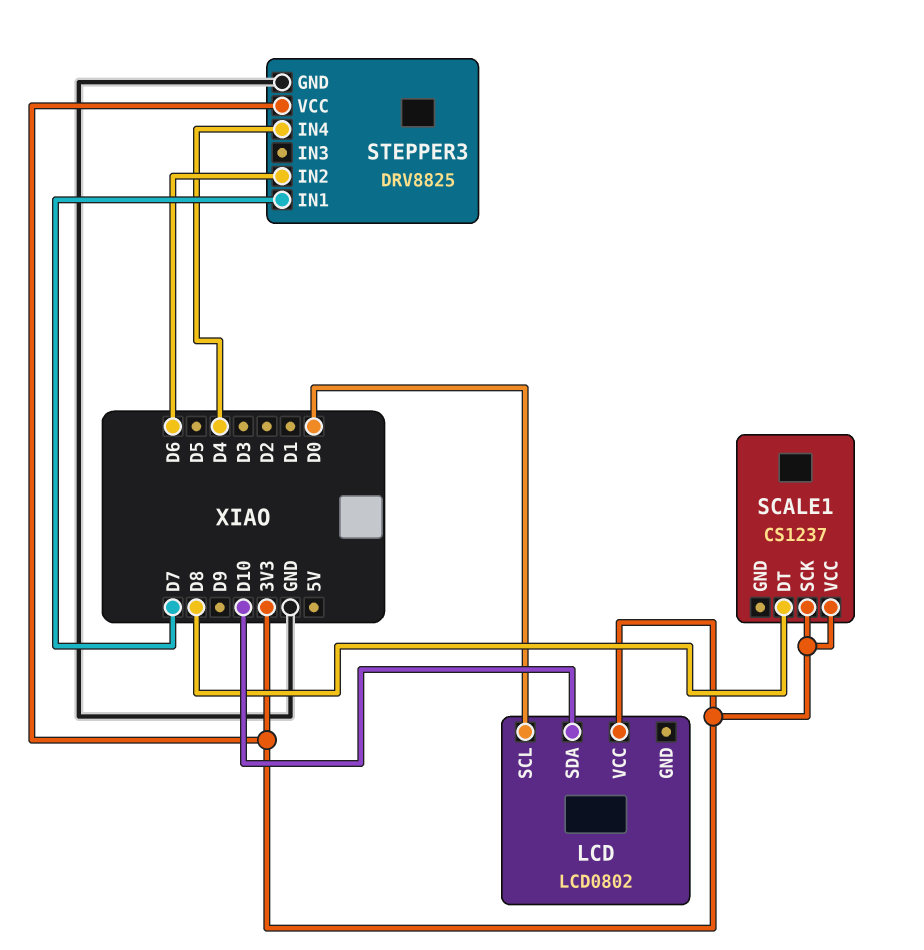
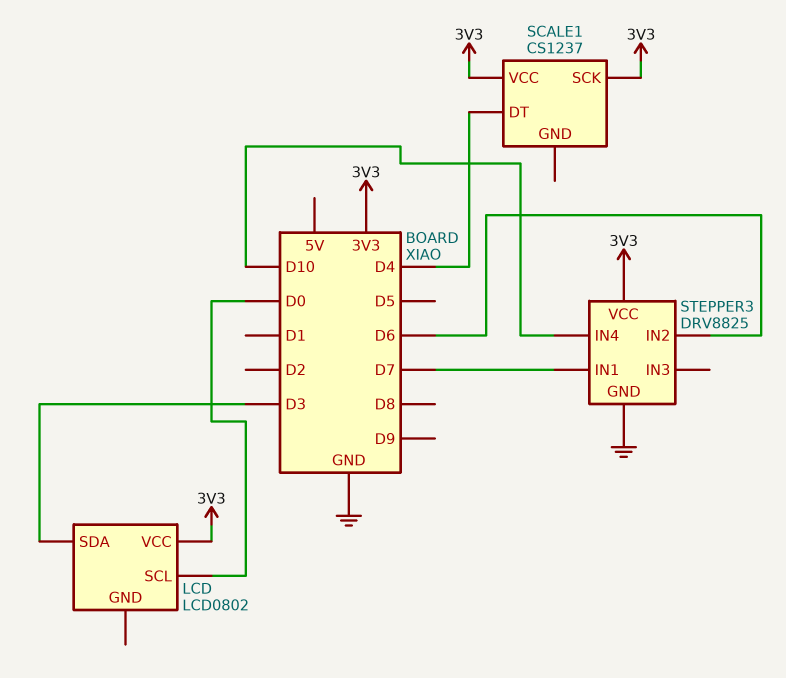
LCD pin SDA: D10 -> D3
SCALE1 pin DT: D8 -> D4
STEPPER3 pin IN4: D4 -> D10

